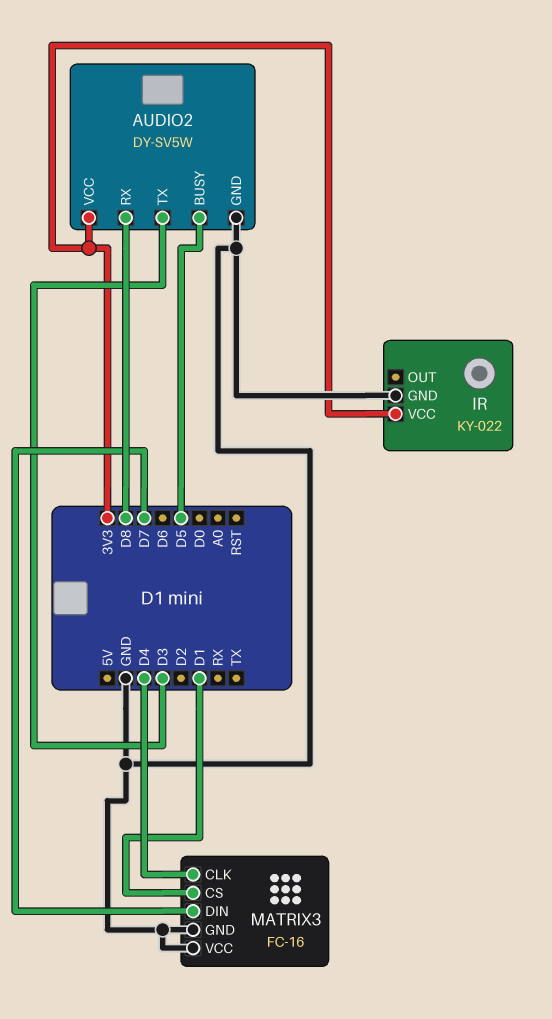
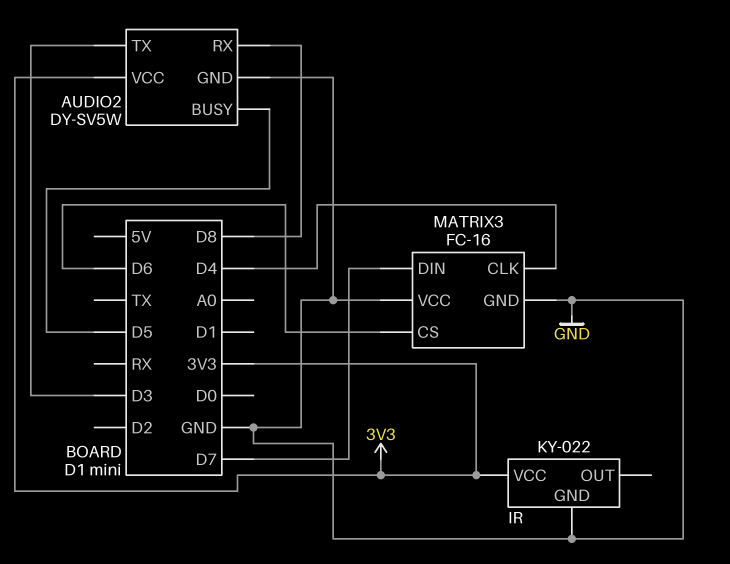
MATRIX3 pin CS: D1 -> D6

